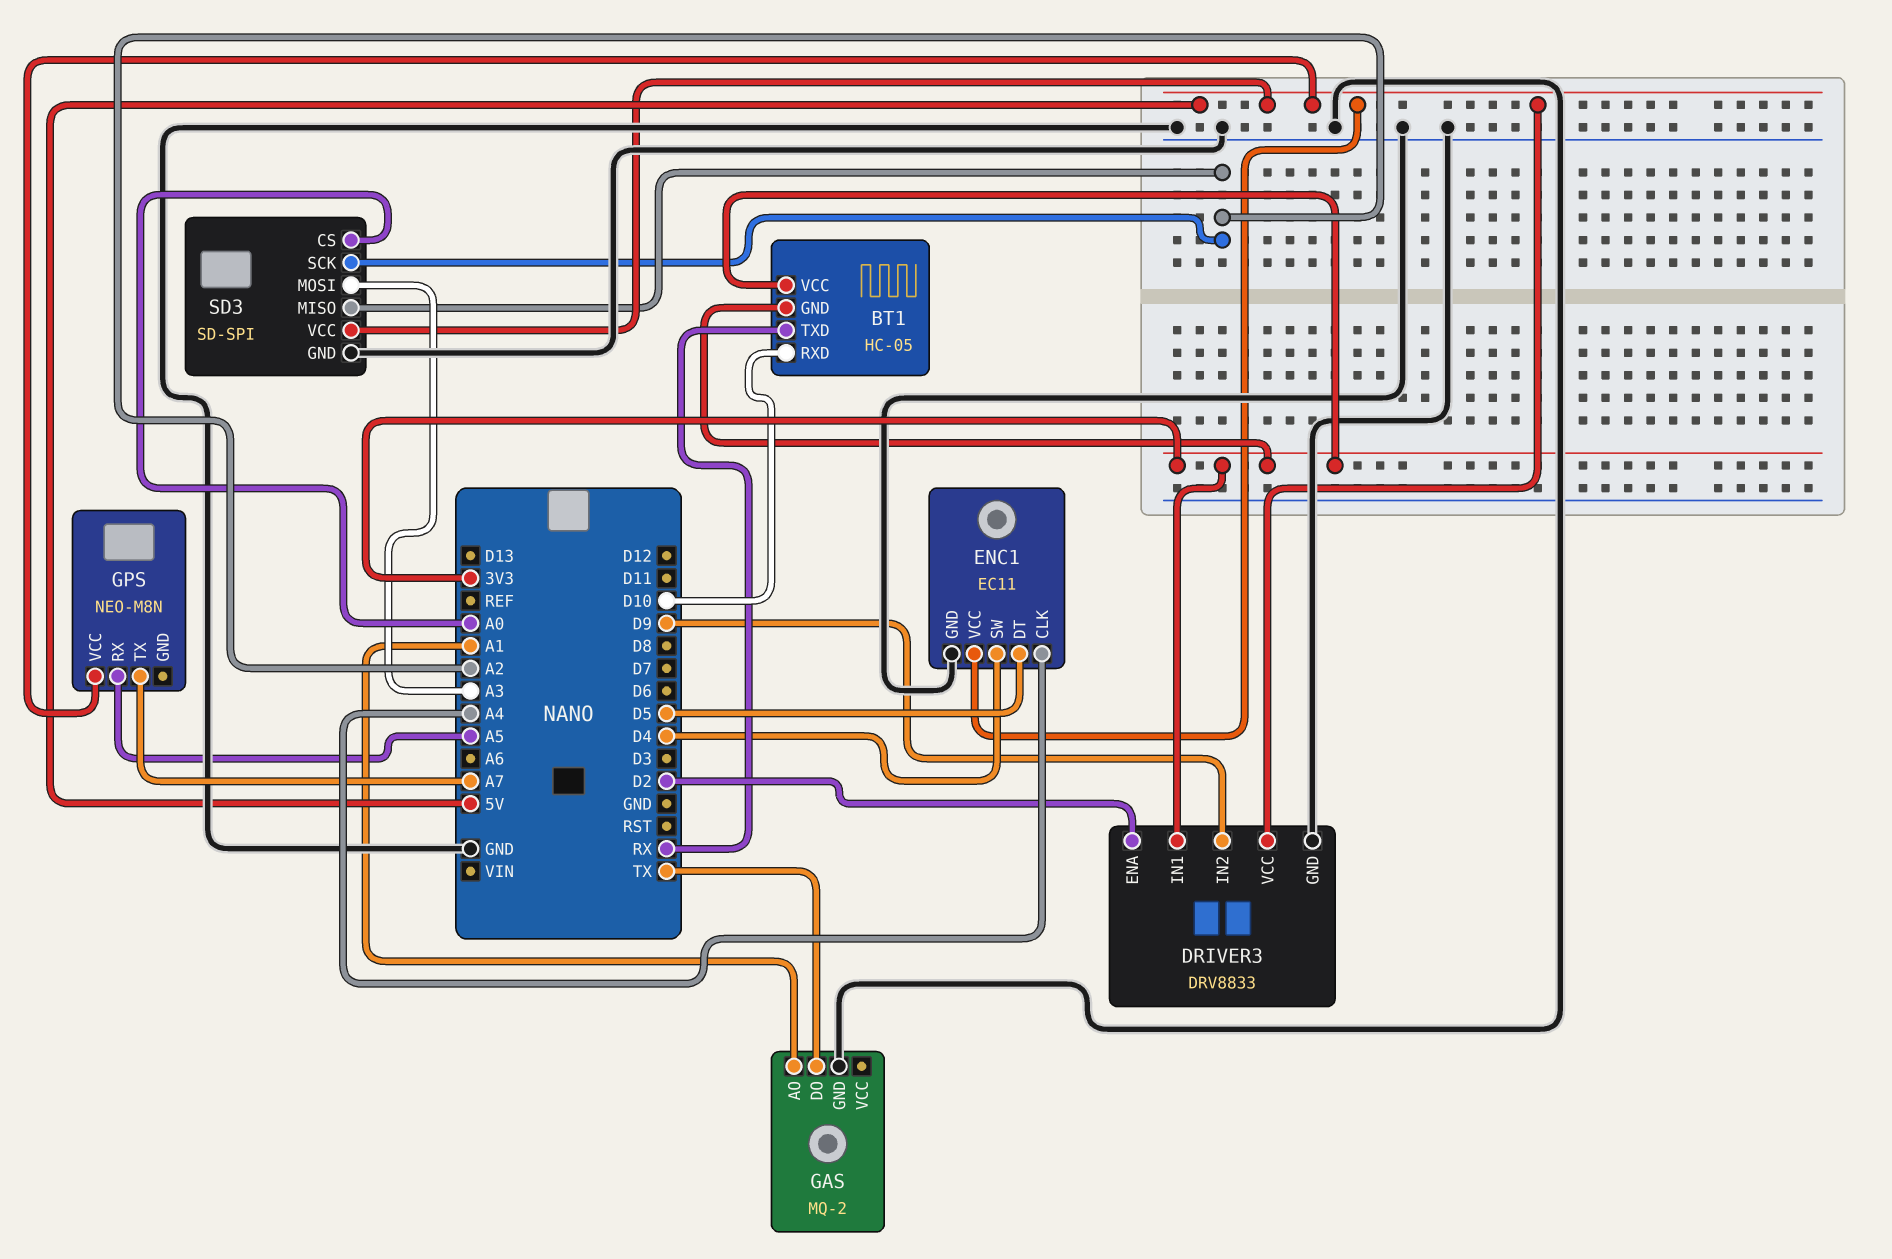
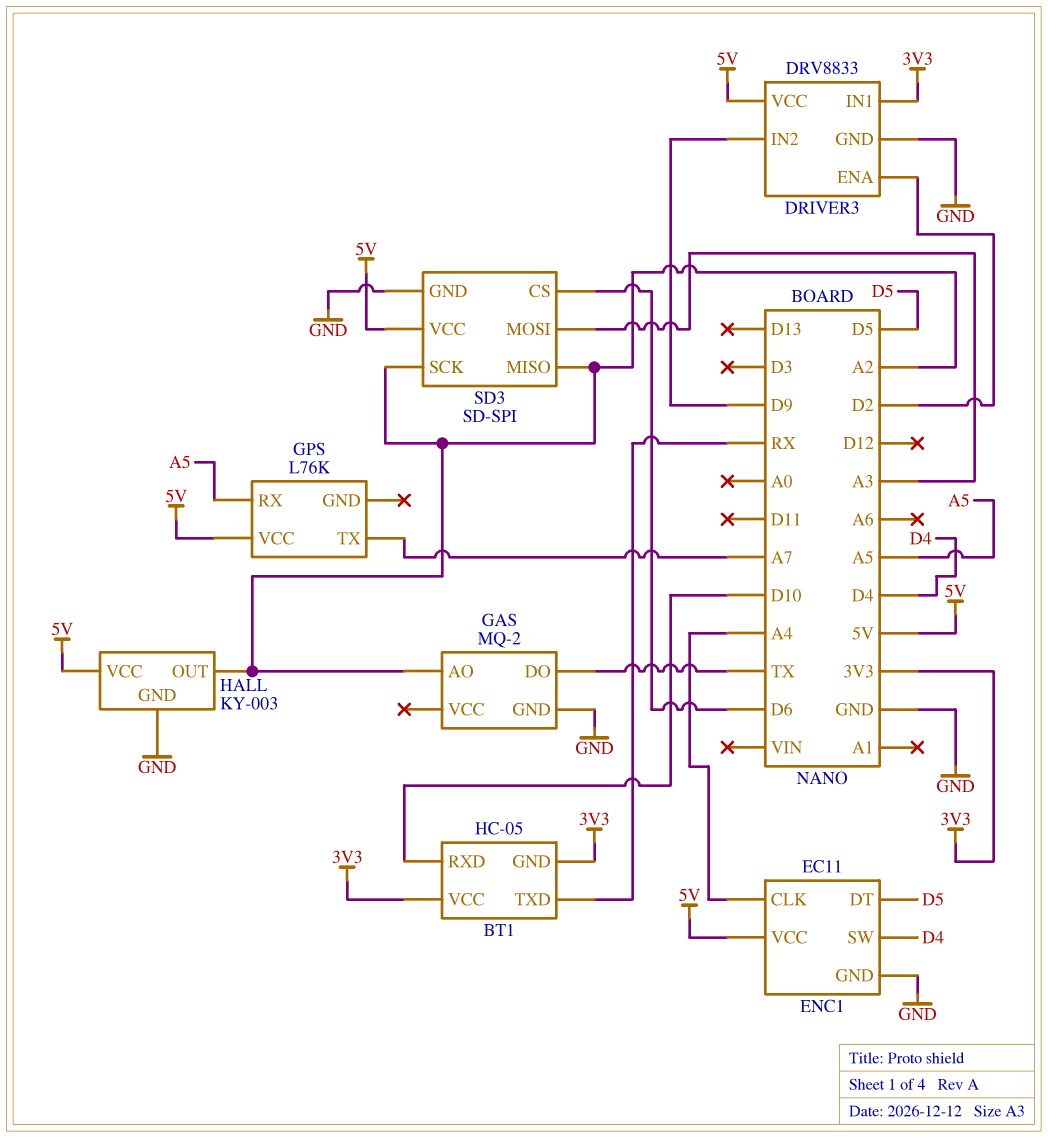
GAS pin AO: A1 -> A2
GPS: NEO-M8N -> L76K
HALL: none -> KY-003
HALL pin GND: none -> GND
HALL pin OUT: none -> A2
HALL pin VCC: none -> 5V
SD3 pin CS: A0 -> D6

